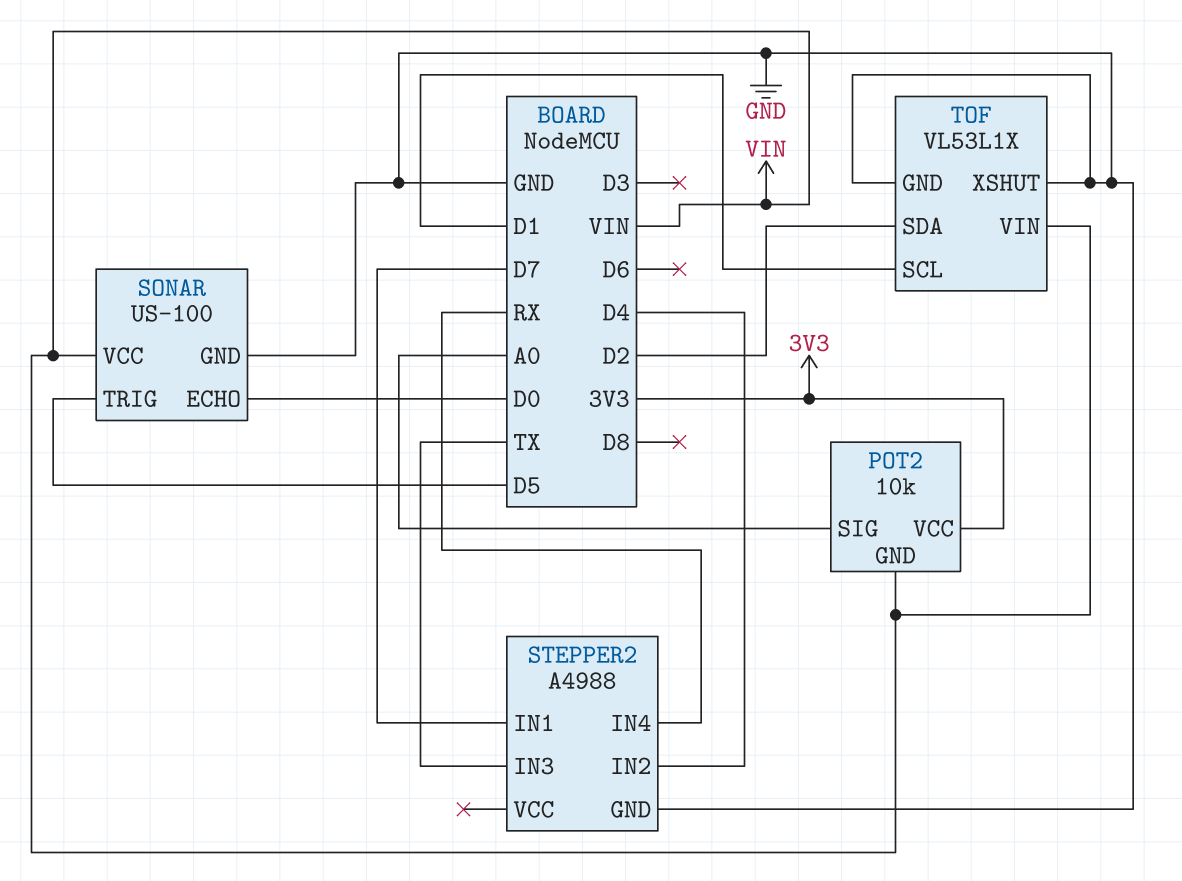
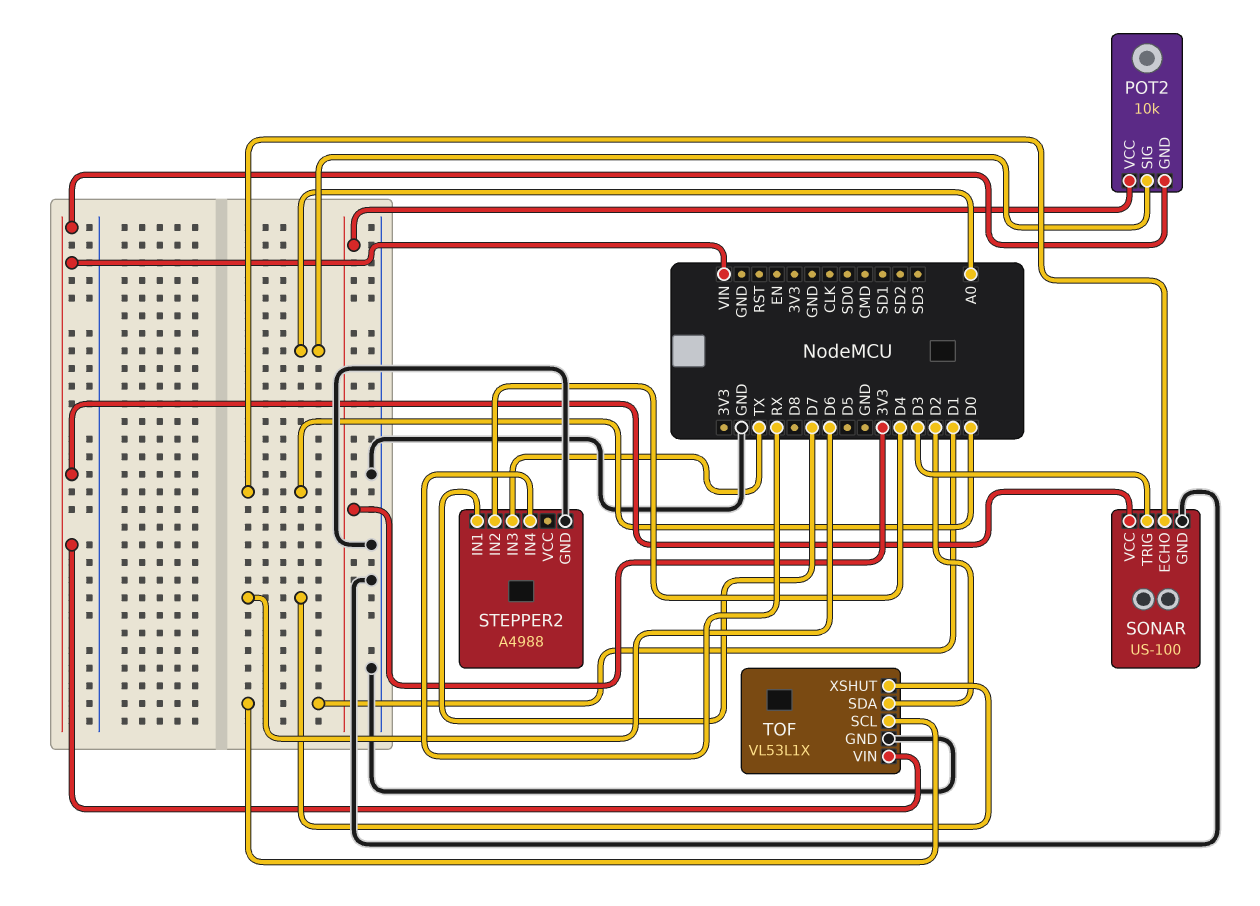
SONAR pin TRIG: D5 -> D3
TOF pin XSHUT: GND -> D6

